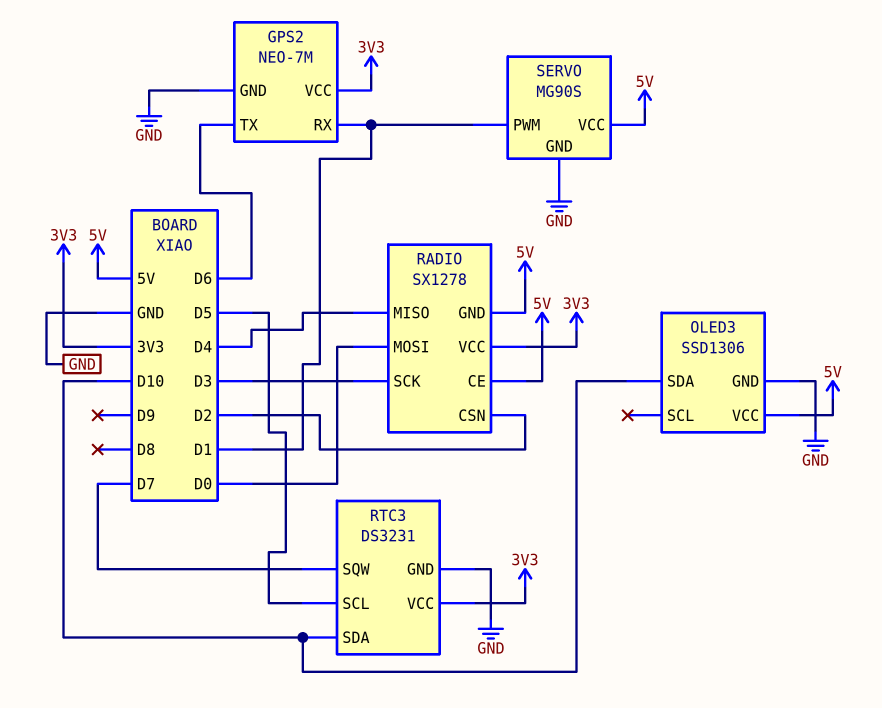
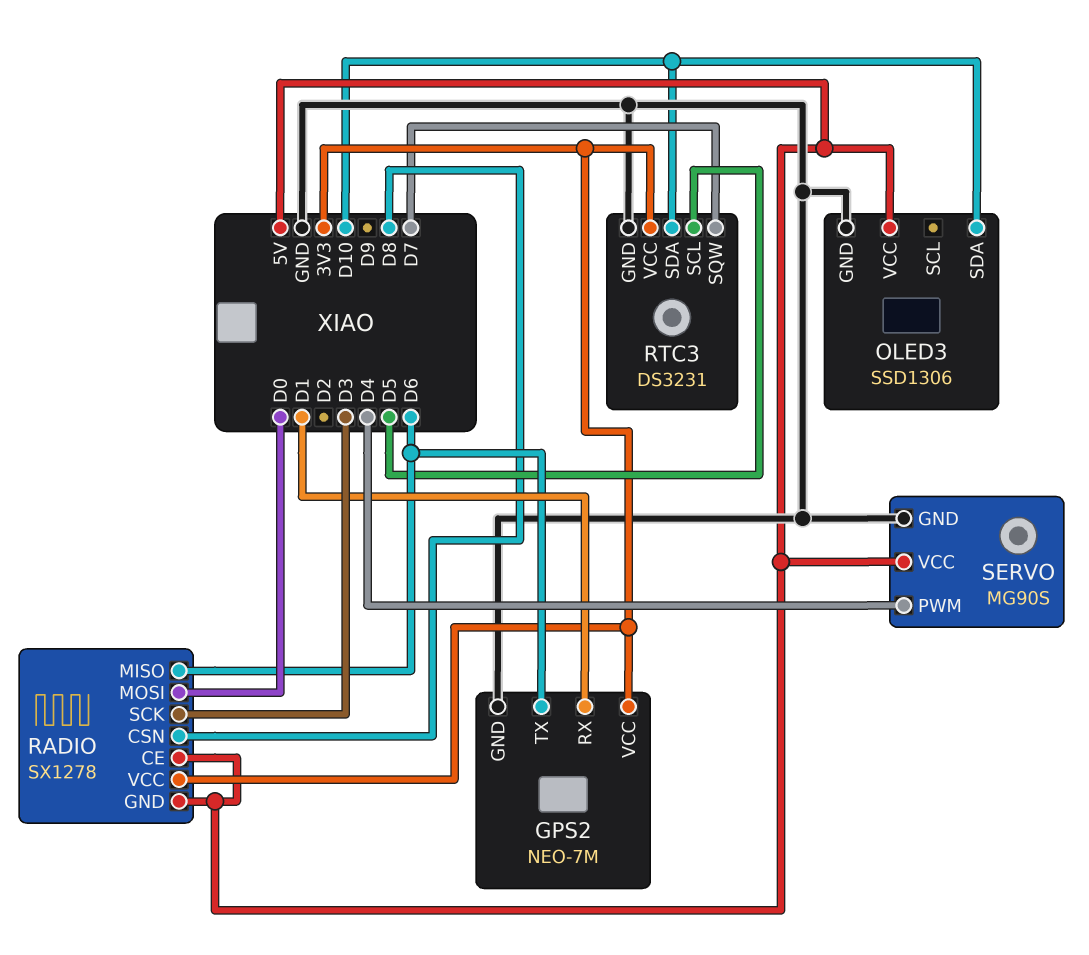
RADIO pin CSN: D2 -> D8
RADIO pin MISO: D4 -> D6
SERVO pin PWM: D1 -> D4

